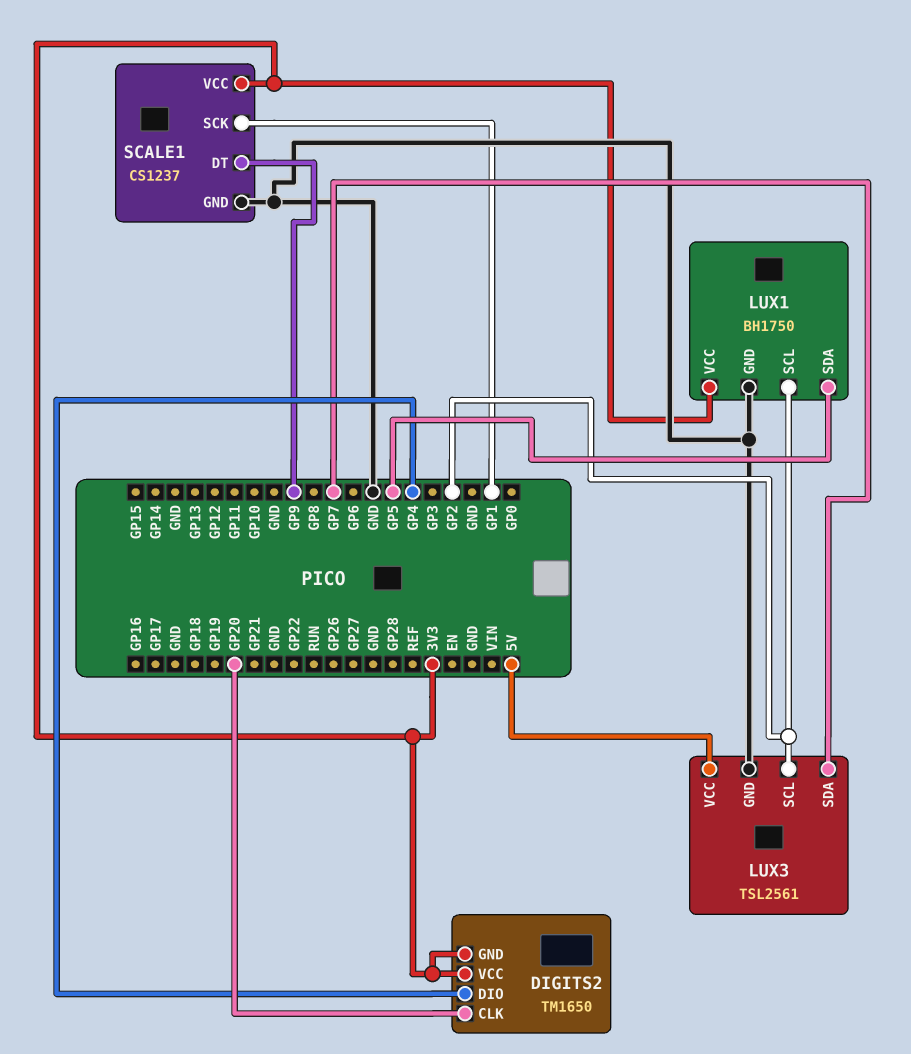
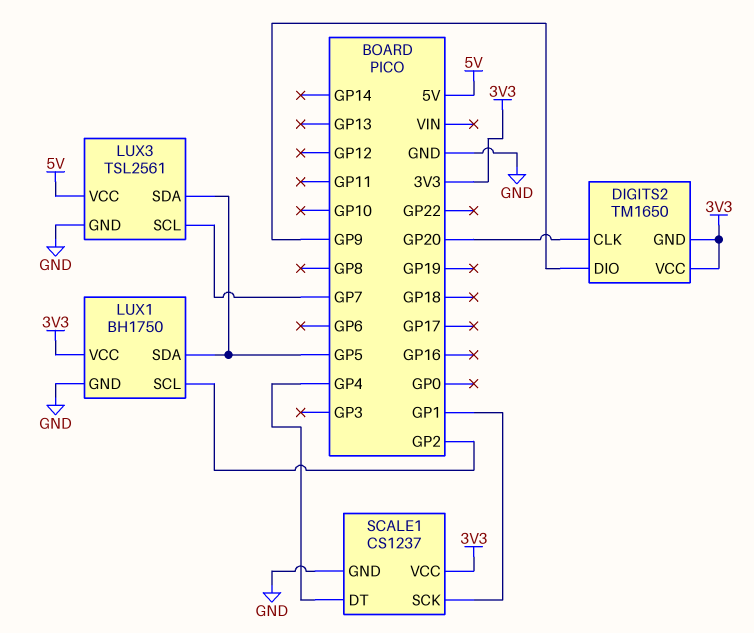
DIGITS2 pin DIO: GP4 -> GP9
LUX3 pin SCL: GP2 -> GP7
LUX3 pin SDA: GP7 -> GP5
SCALE1 pin DT: GP9 -> GP4

